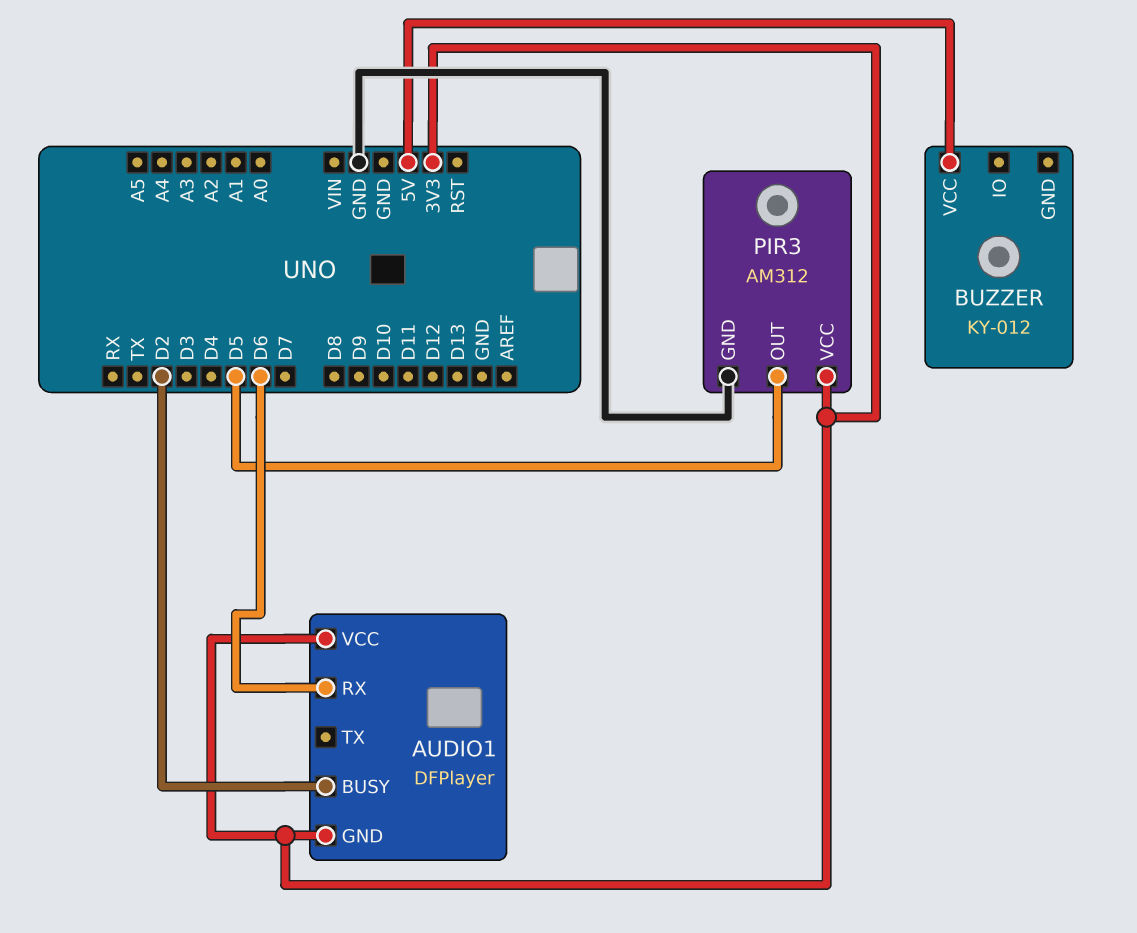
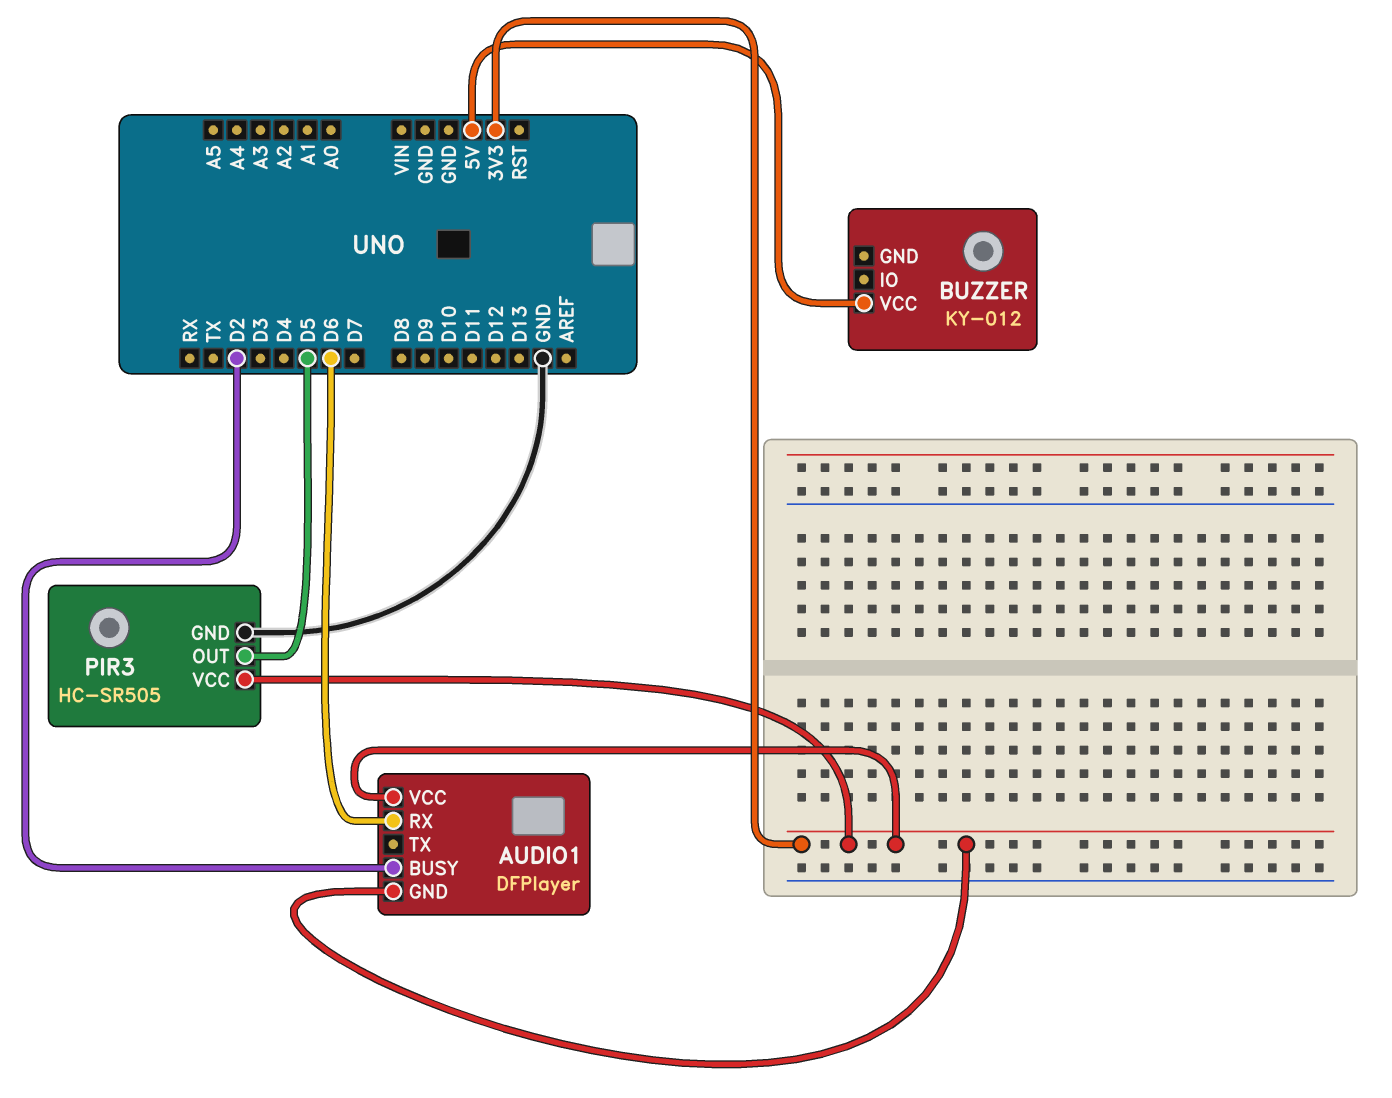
PIR3: AM312 -> HC-SR505

